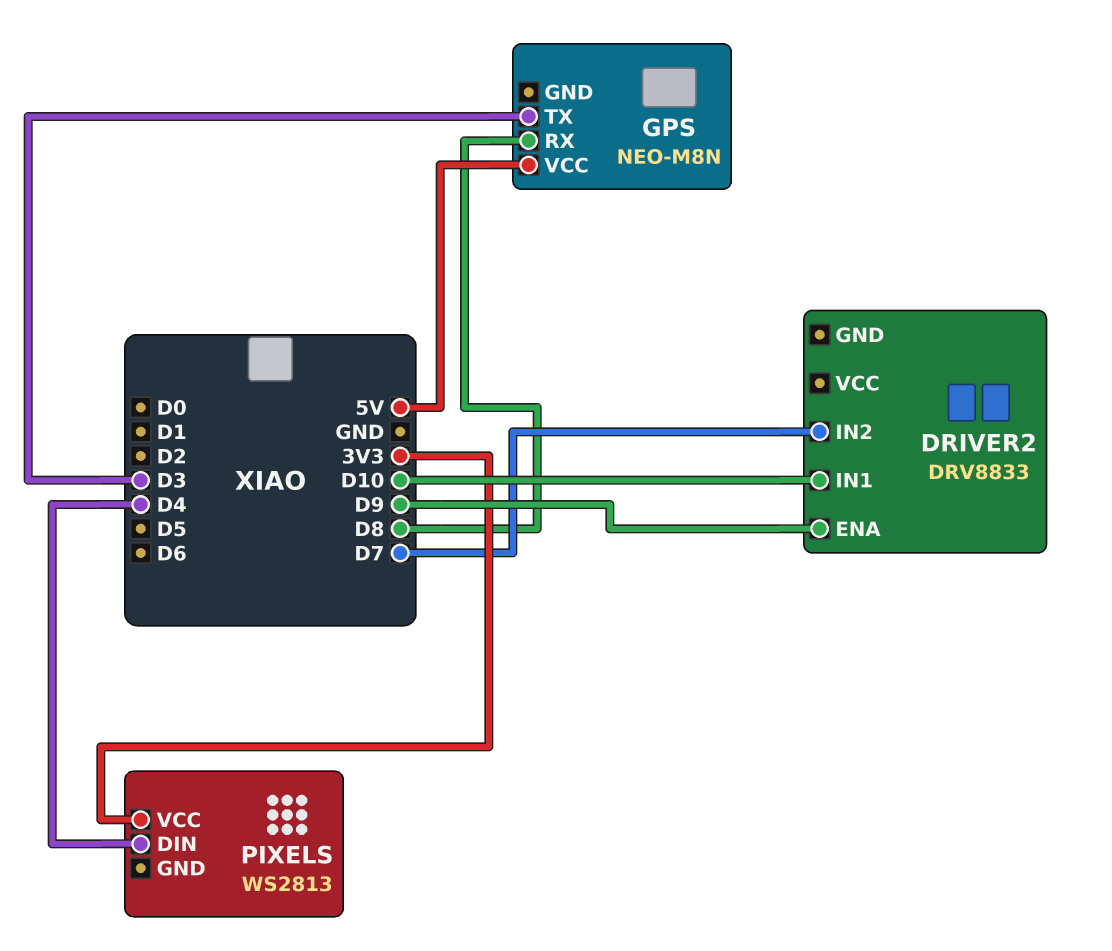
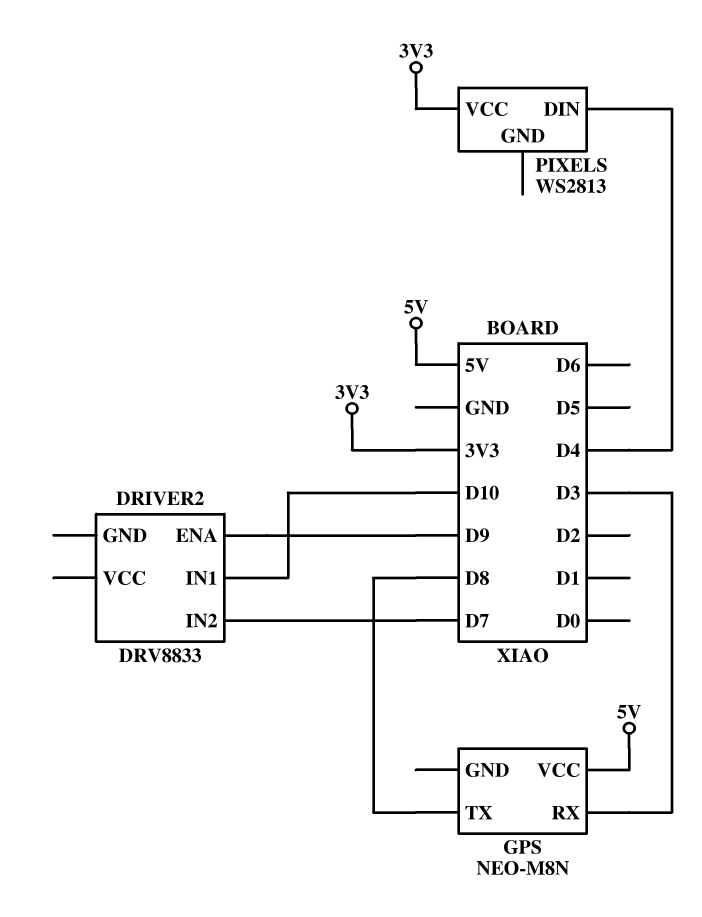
GPS pin RX: D8 -> D3
GPS pin TX: D3 -> D8

